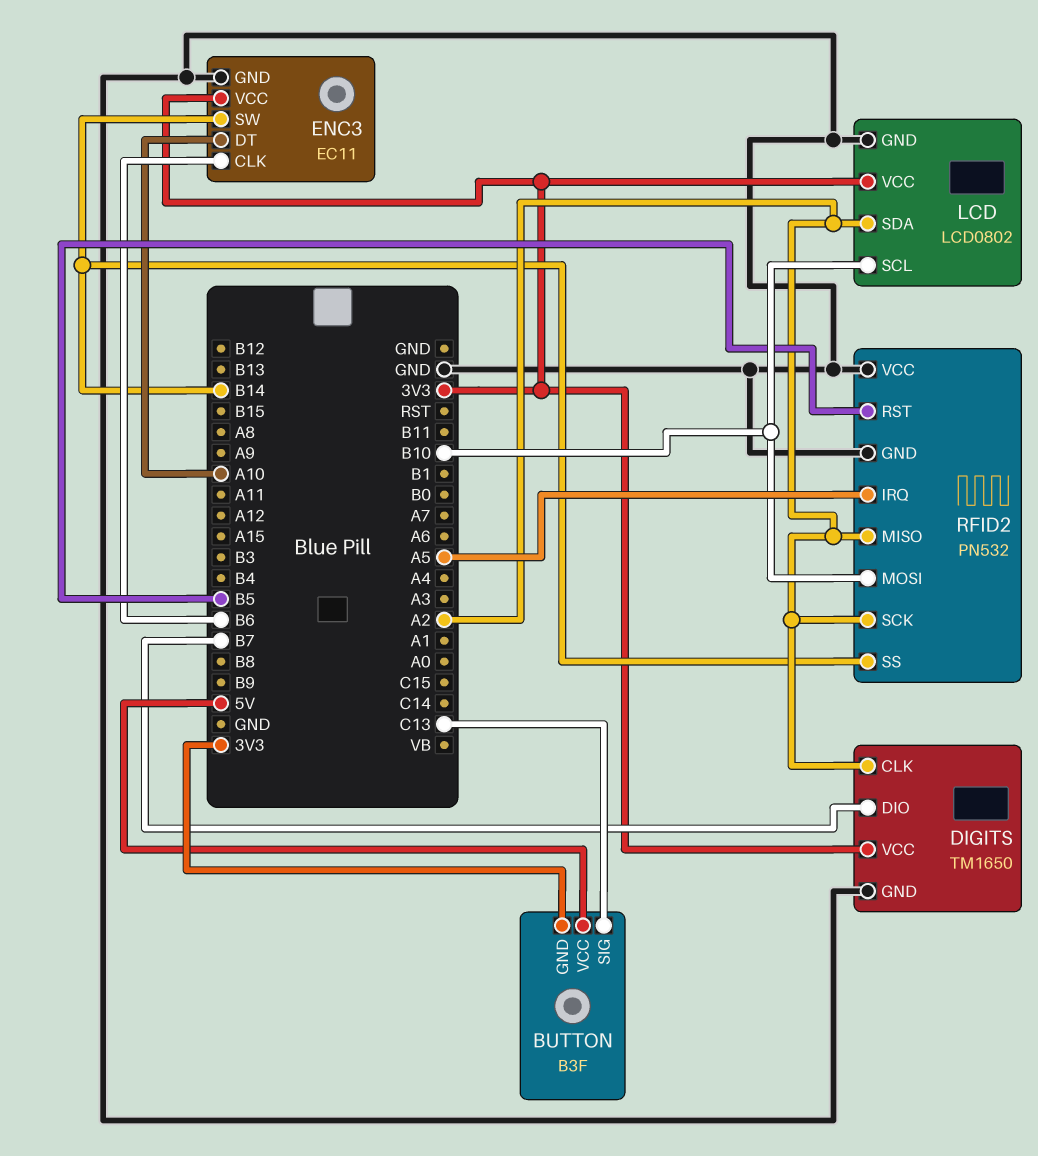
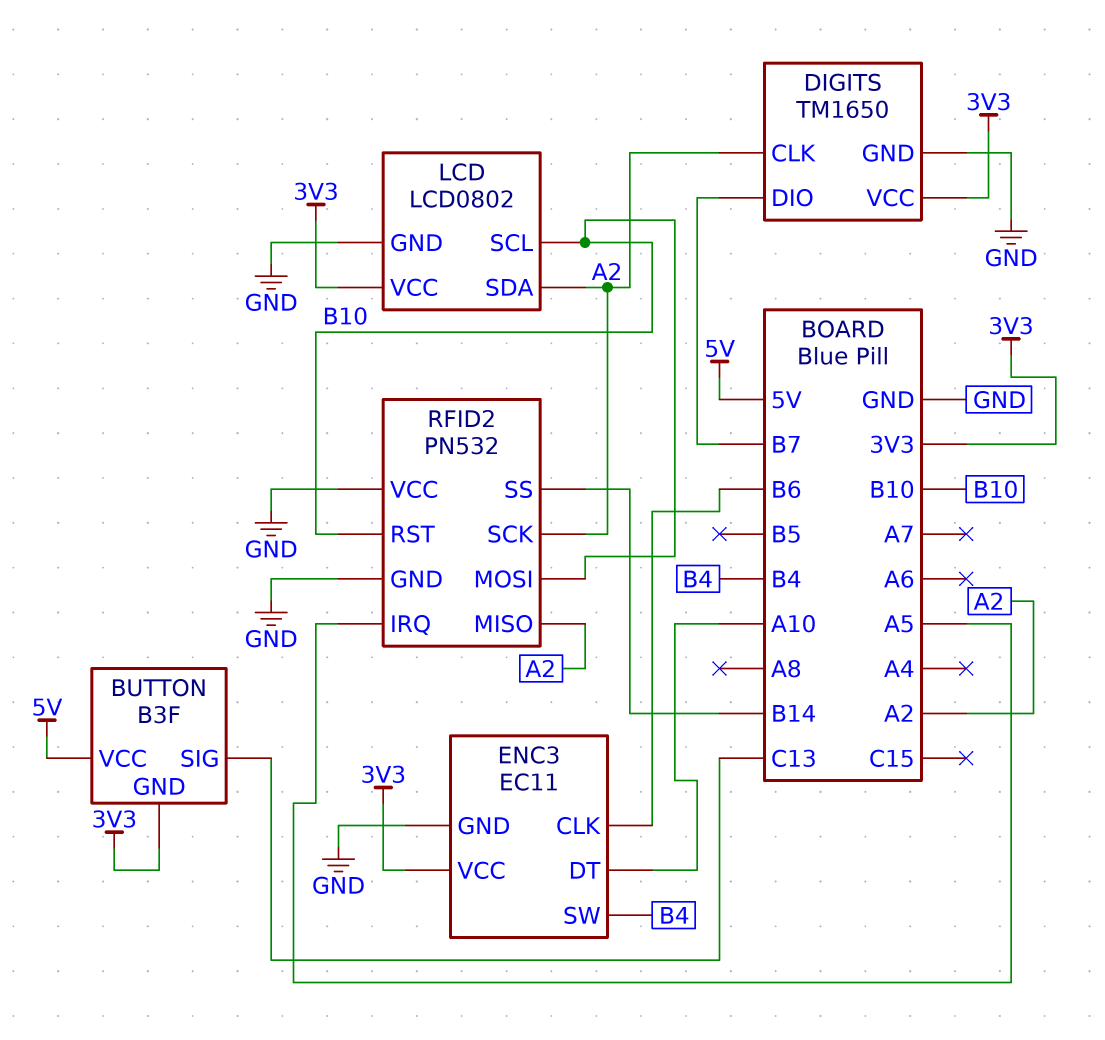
ENC3 pin SW: B14 -> B4
RFID2 pin RST: B5 -> B10

